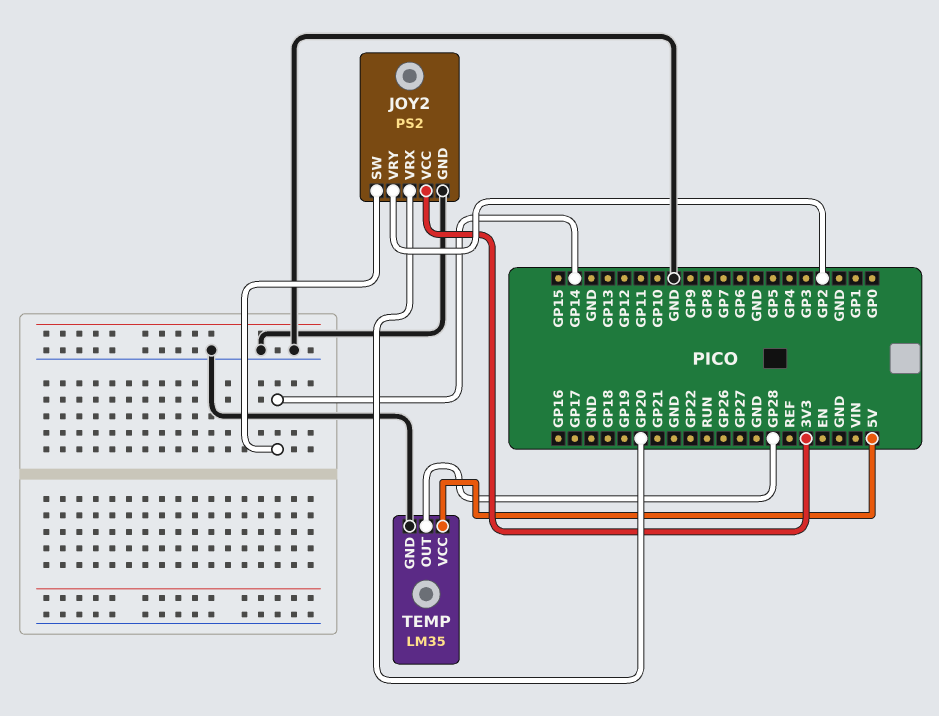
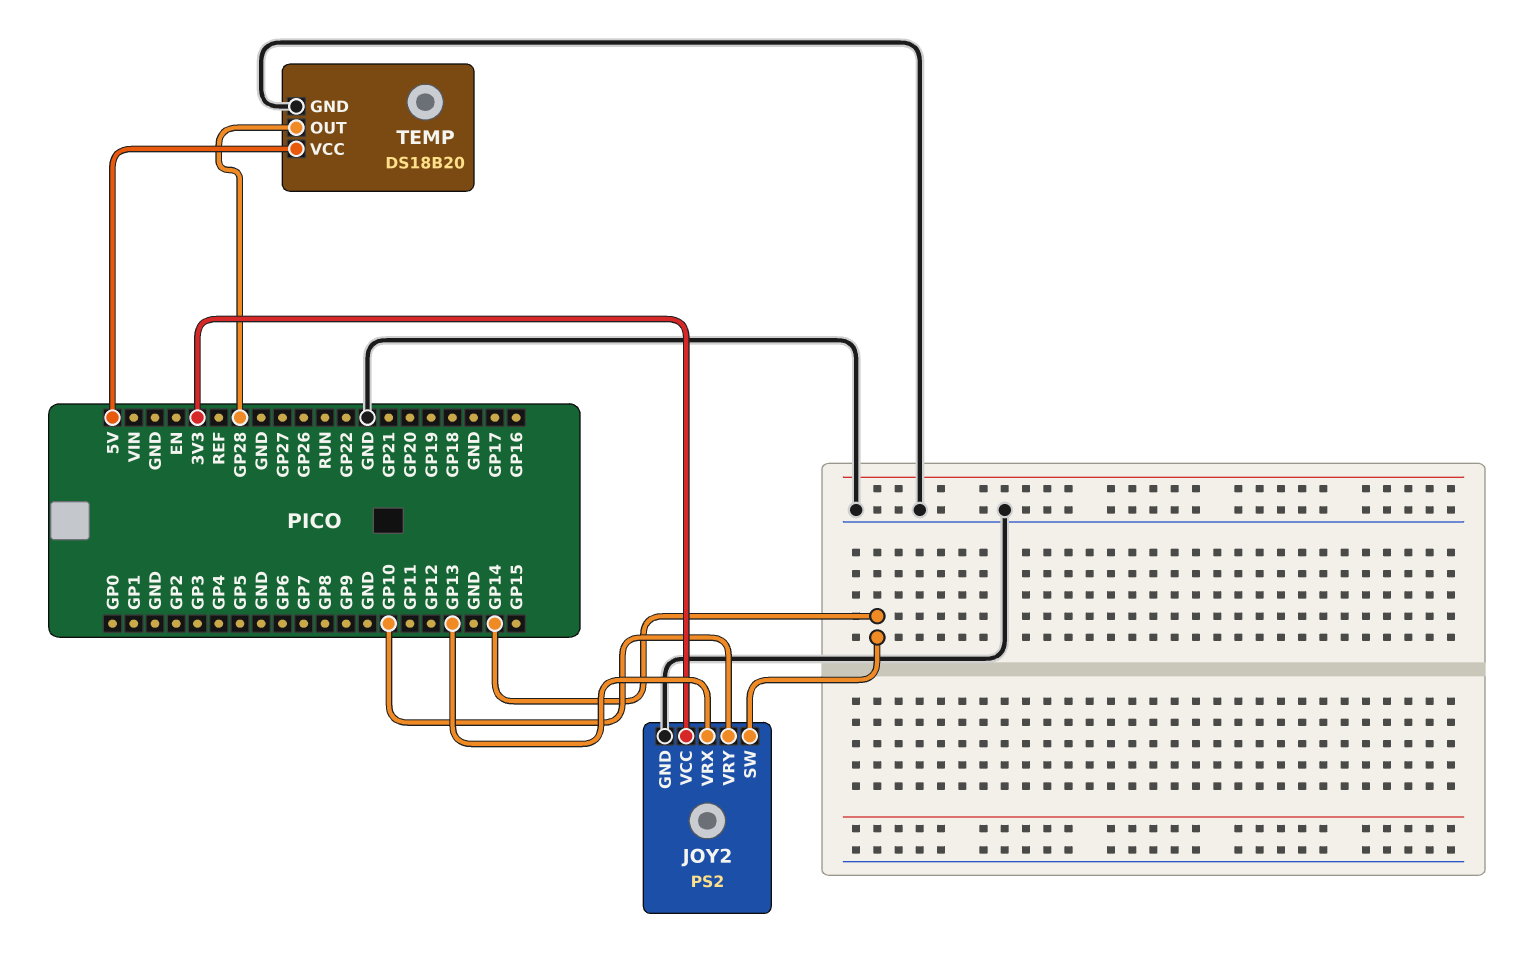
JOY2 pin VRX: GP20 -> GP13
JOY2 pin VRY: GP2 -> GP10
TEMP: LM35 -> DS18B20

